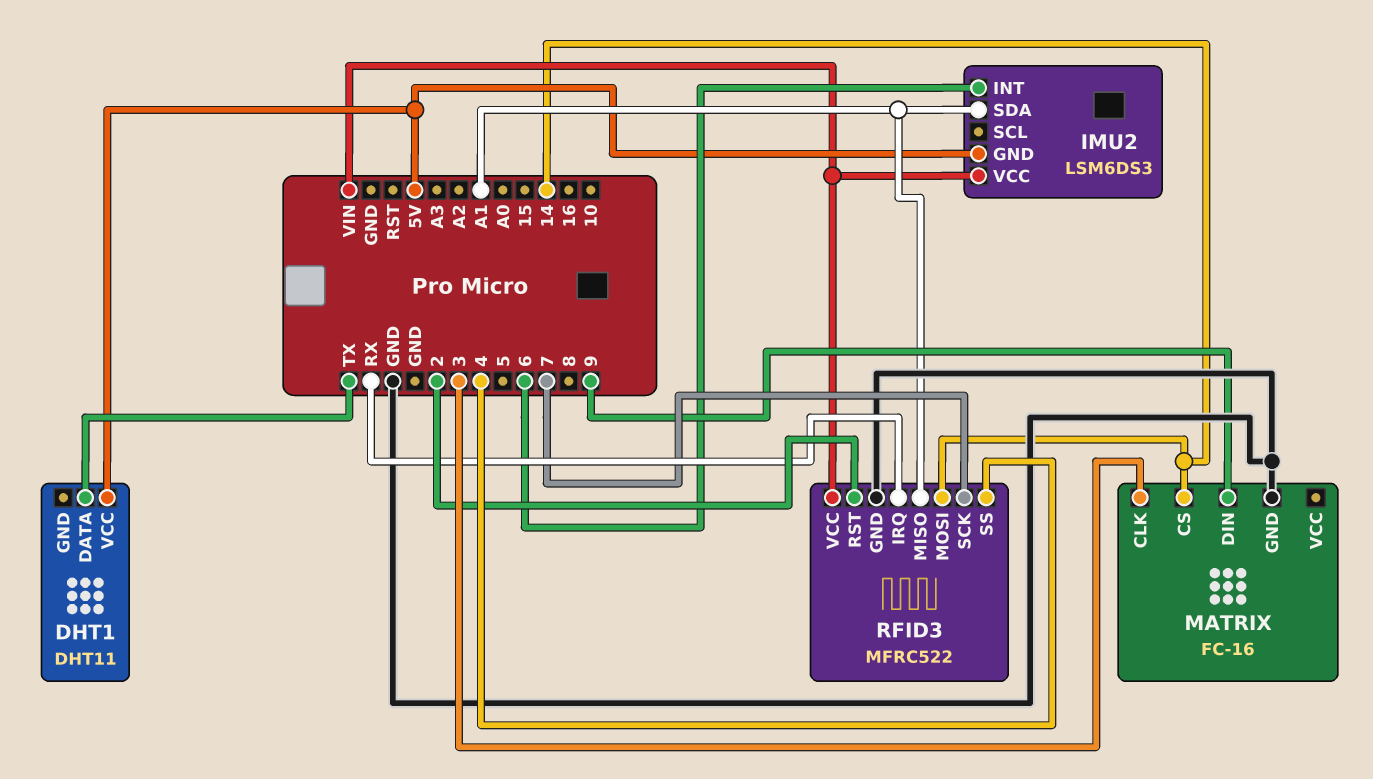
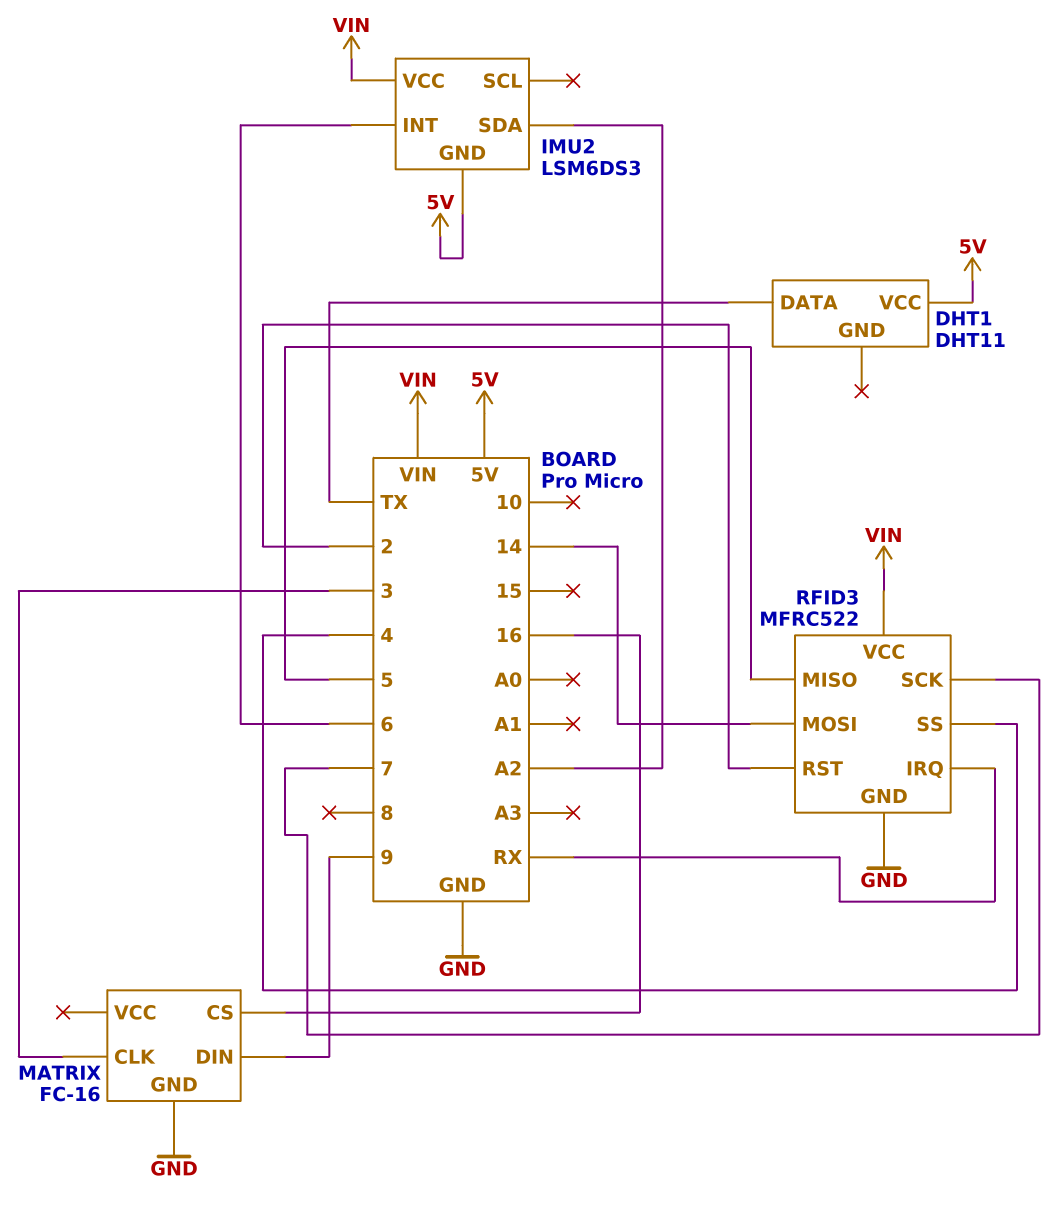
IMU2 pin SDA: A1 -> A2
MATRIX pin CS: 14 -> 16
RFID3 pin MISO: A1 -> 5

